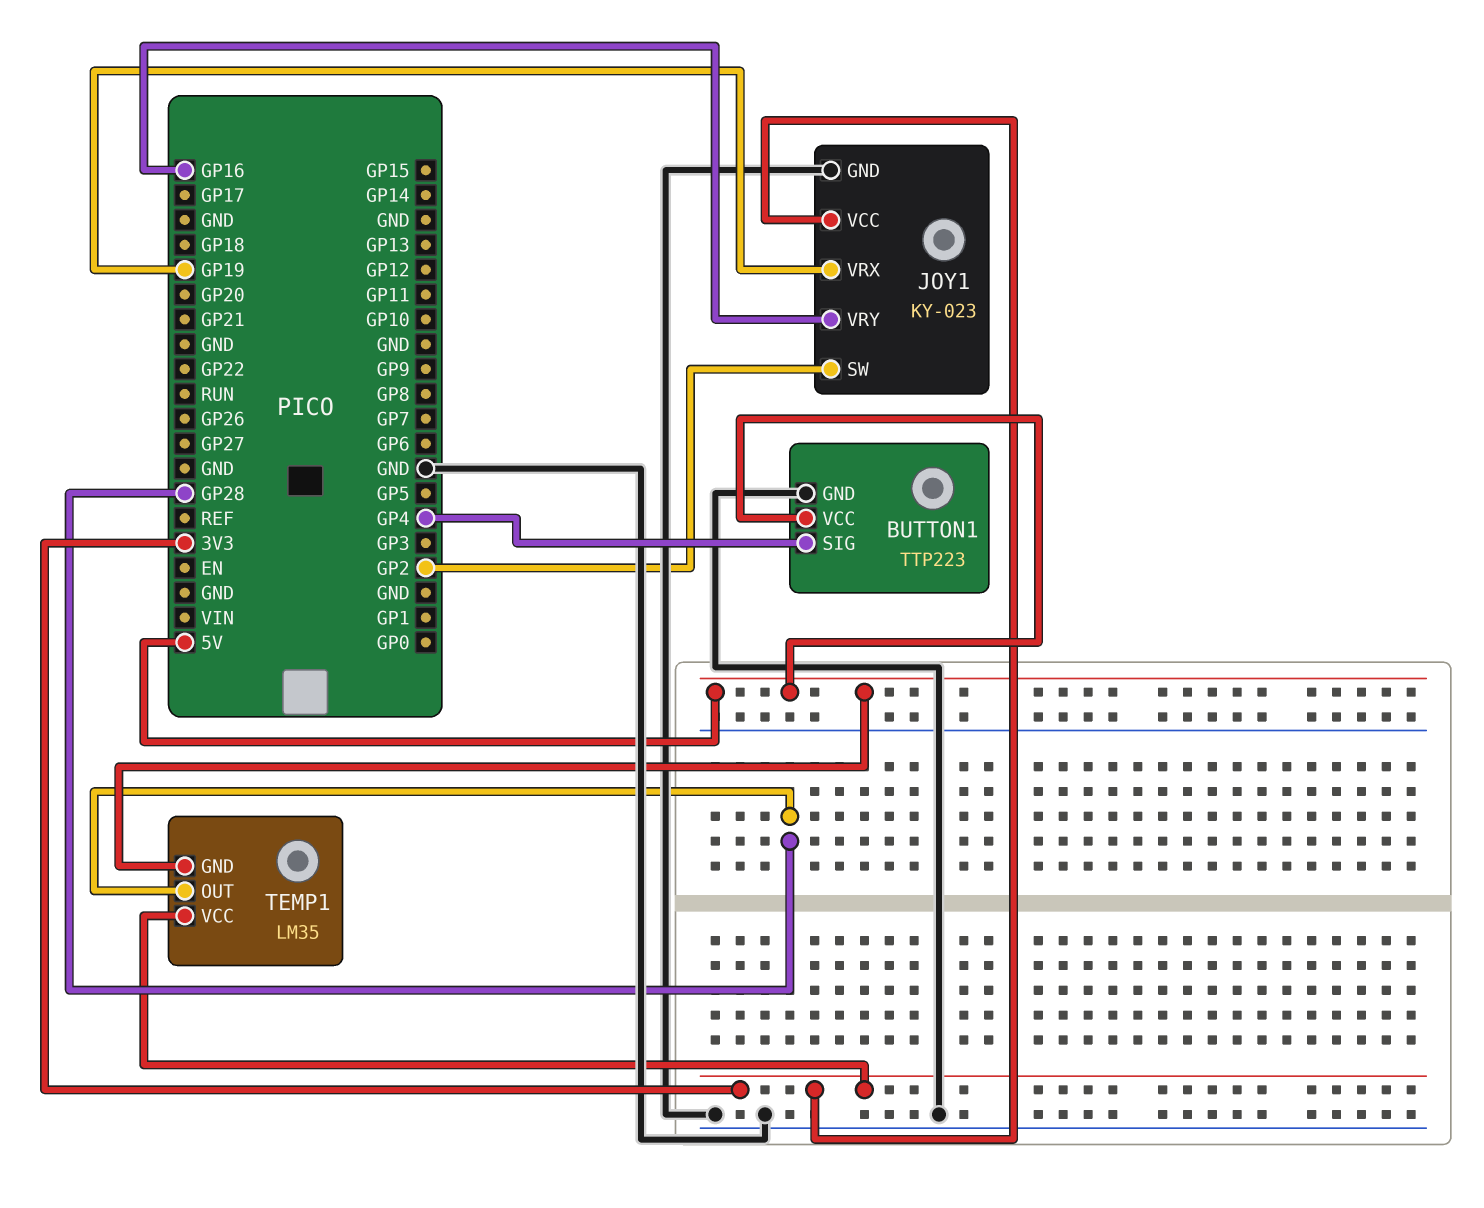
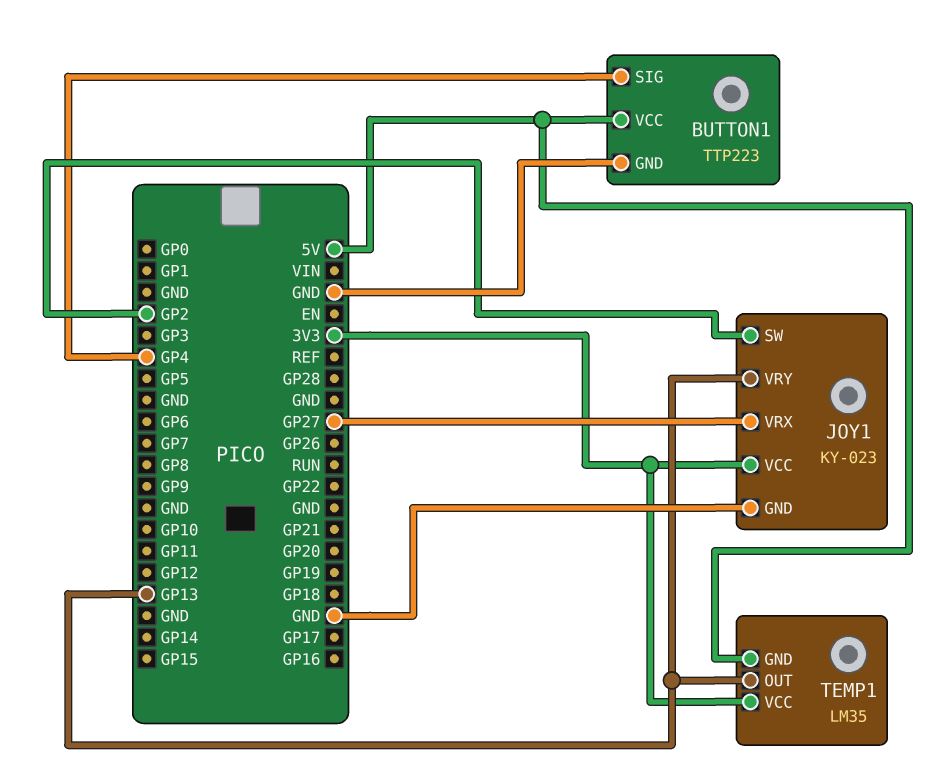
JOY1 pin VRX: GP19 -> GP27
JOY1 pin VRY: GP16 -> GP13
TEMP1 pin OUT: GP28 -> GP13

